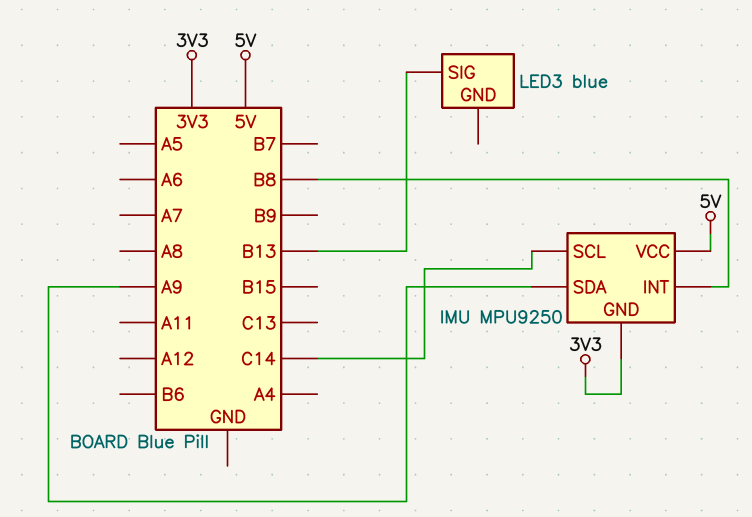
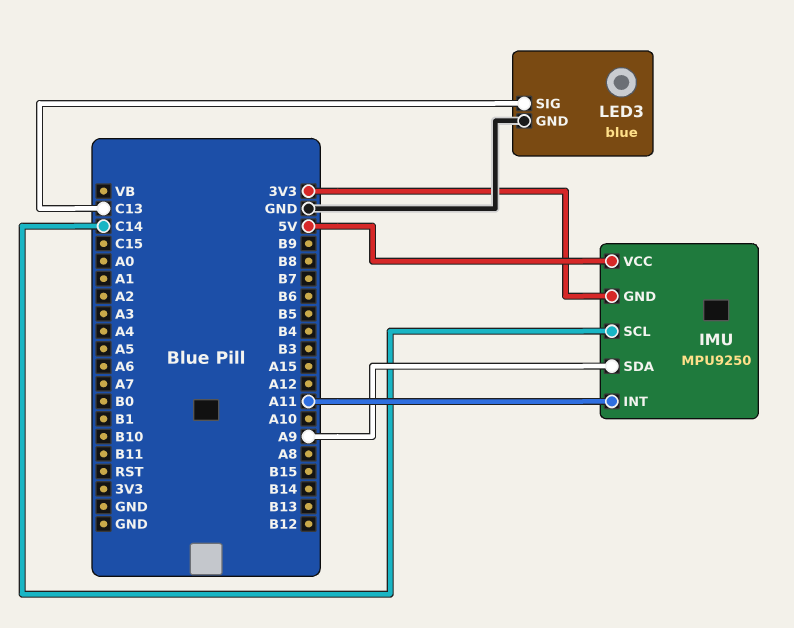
IMU pin INT: B8 -> A11
LED3 pin GND: none -> GND
LED3 pin SIG: B13 -> C13

